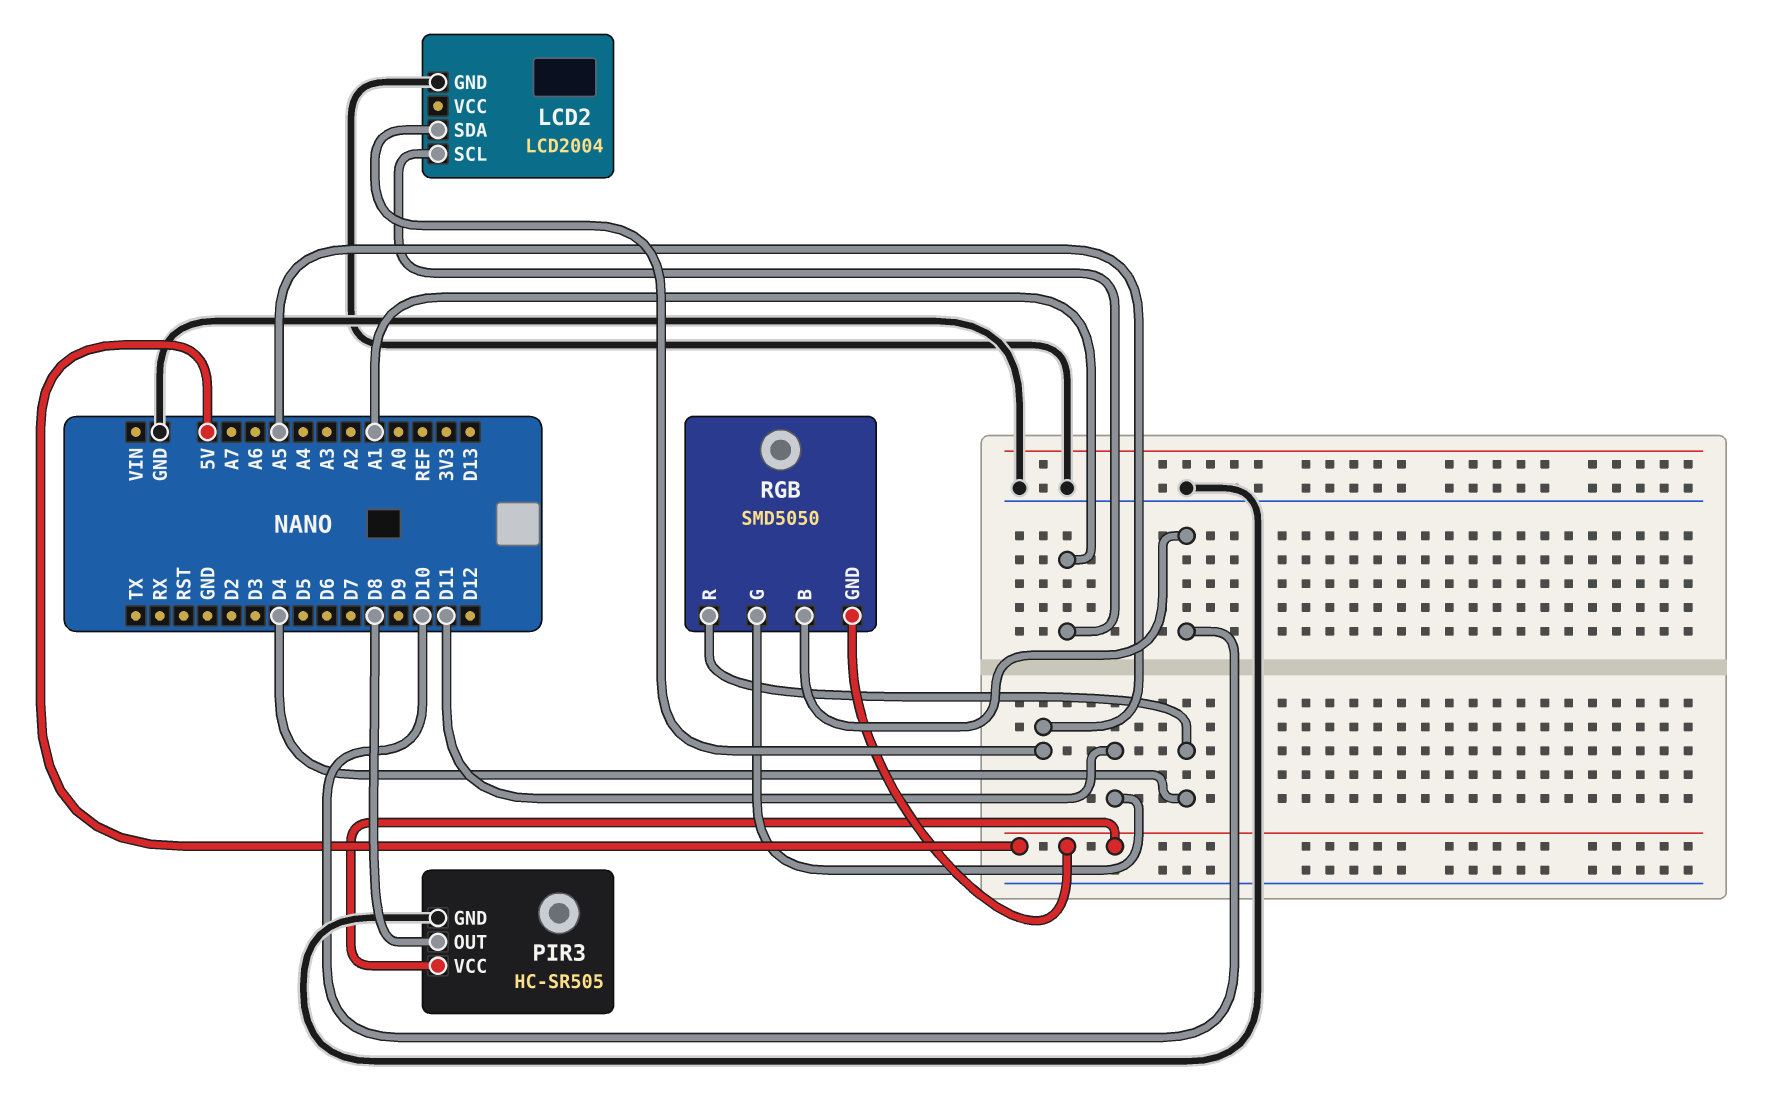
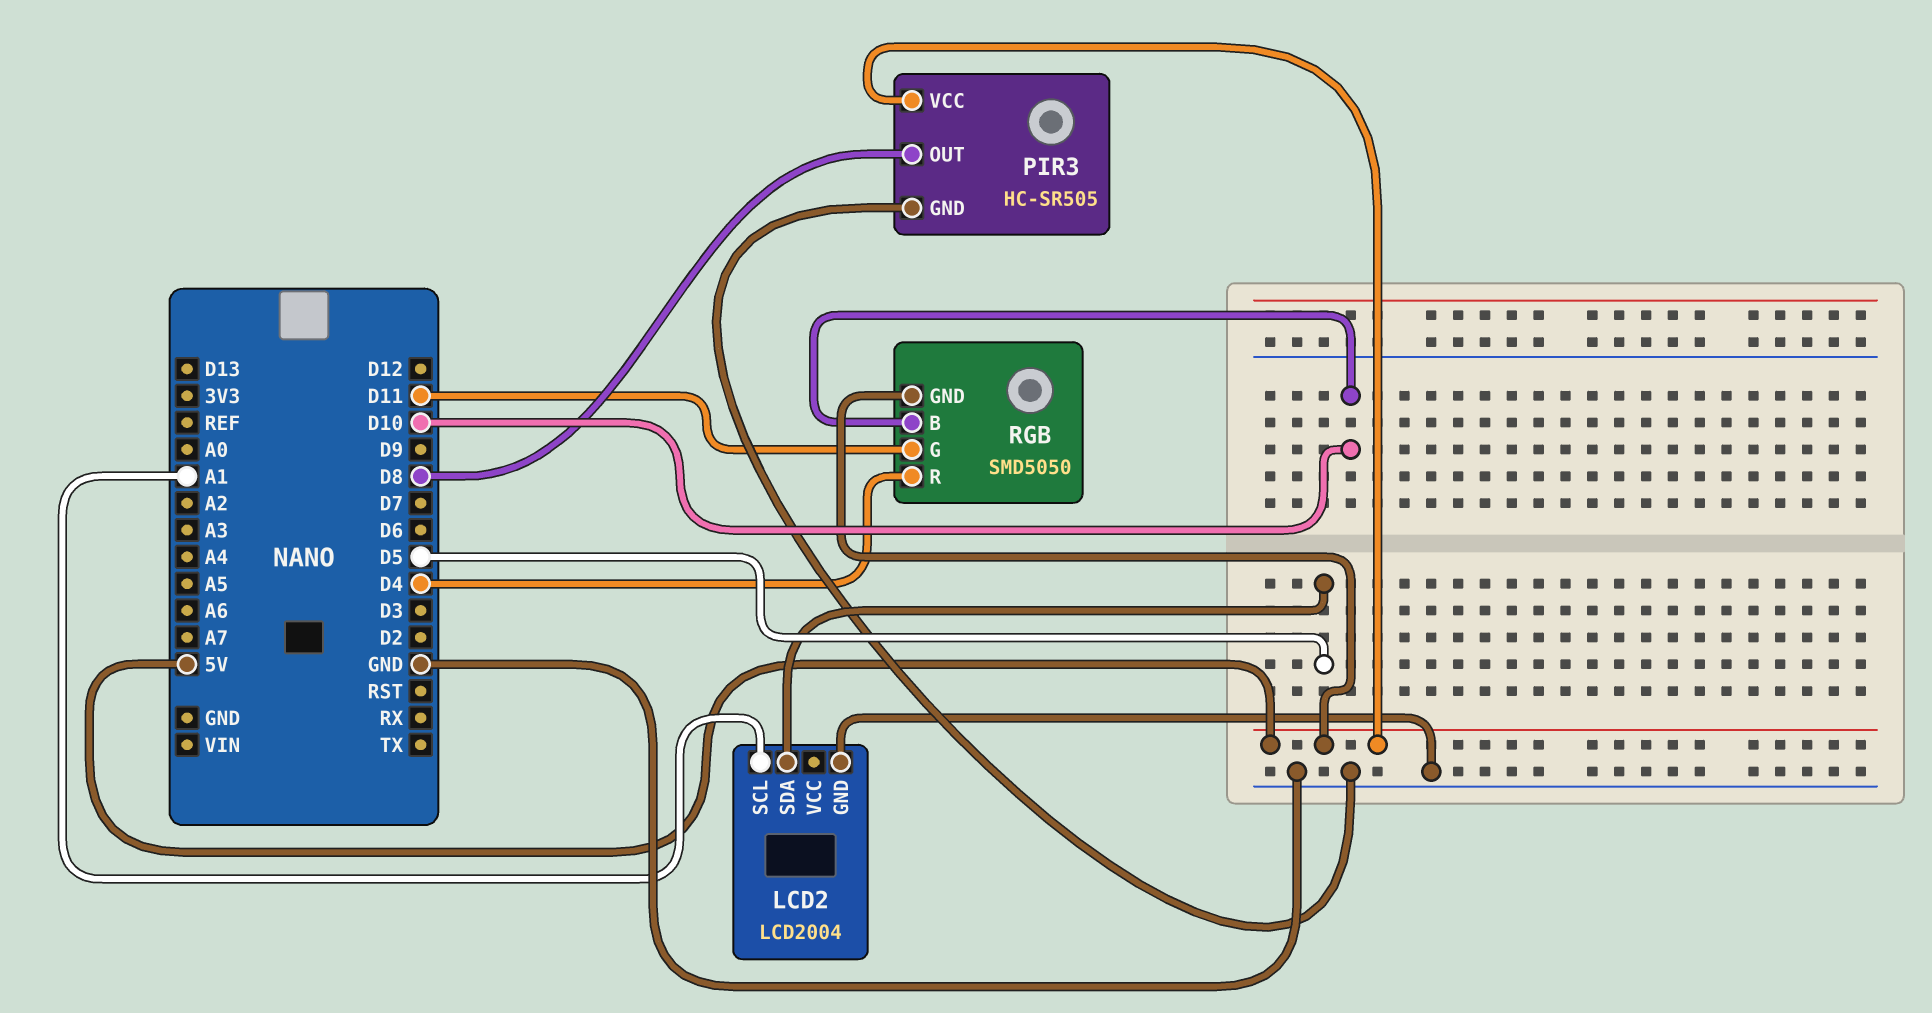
LCD2 pin SDA: A5 -> D5

